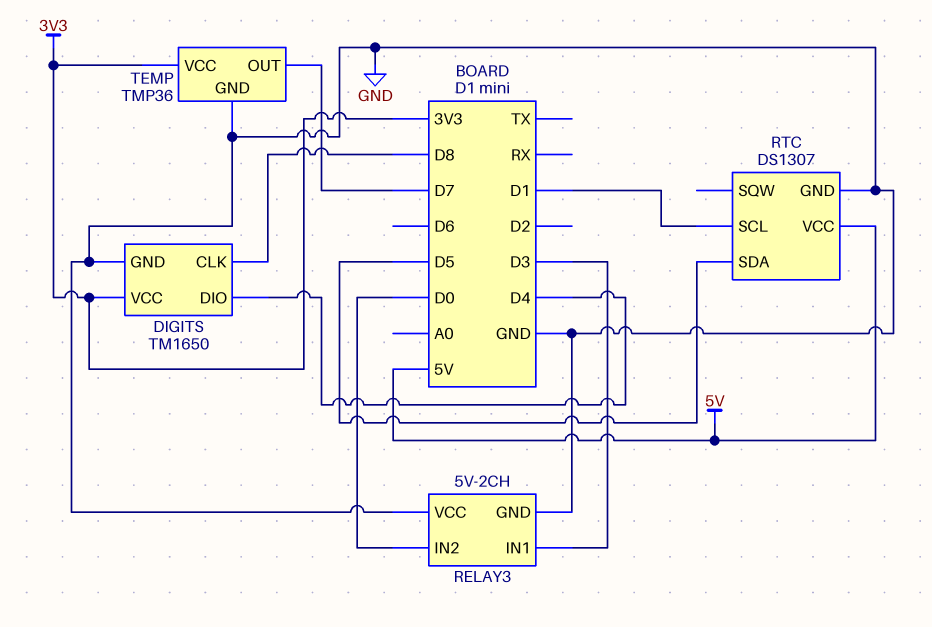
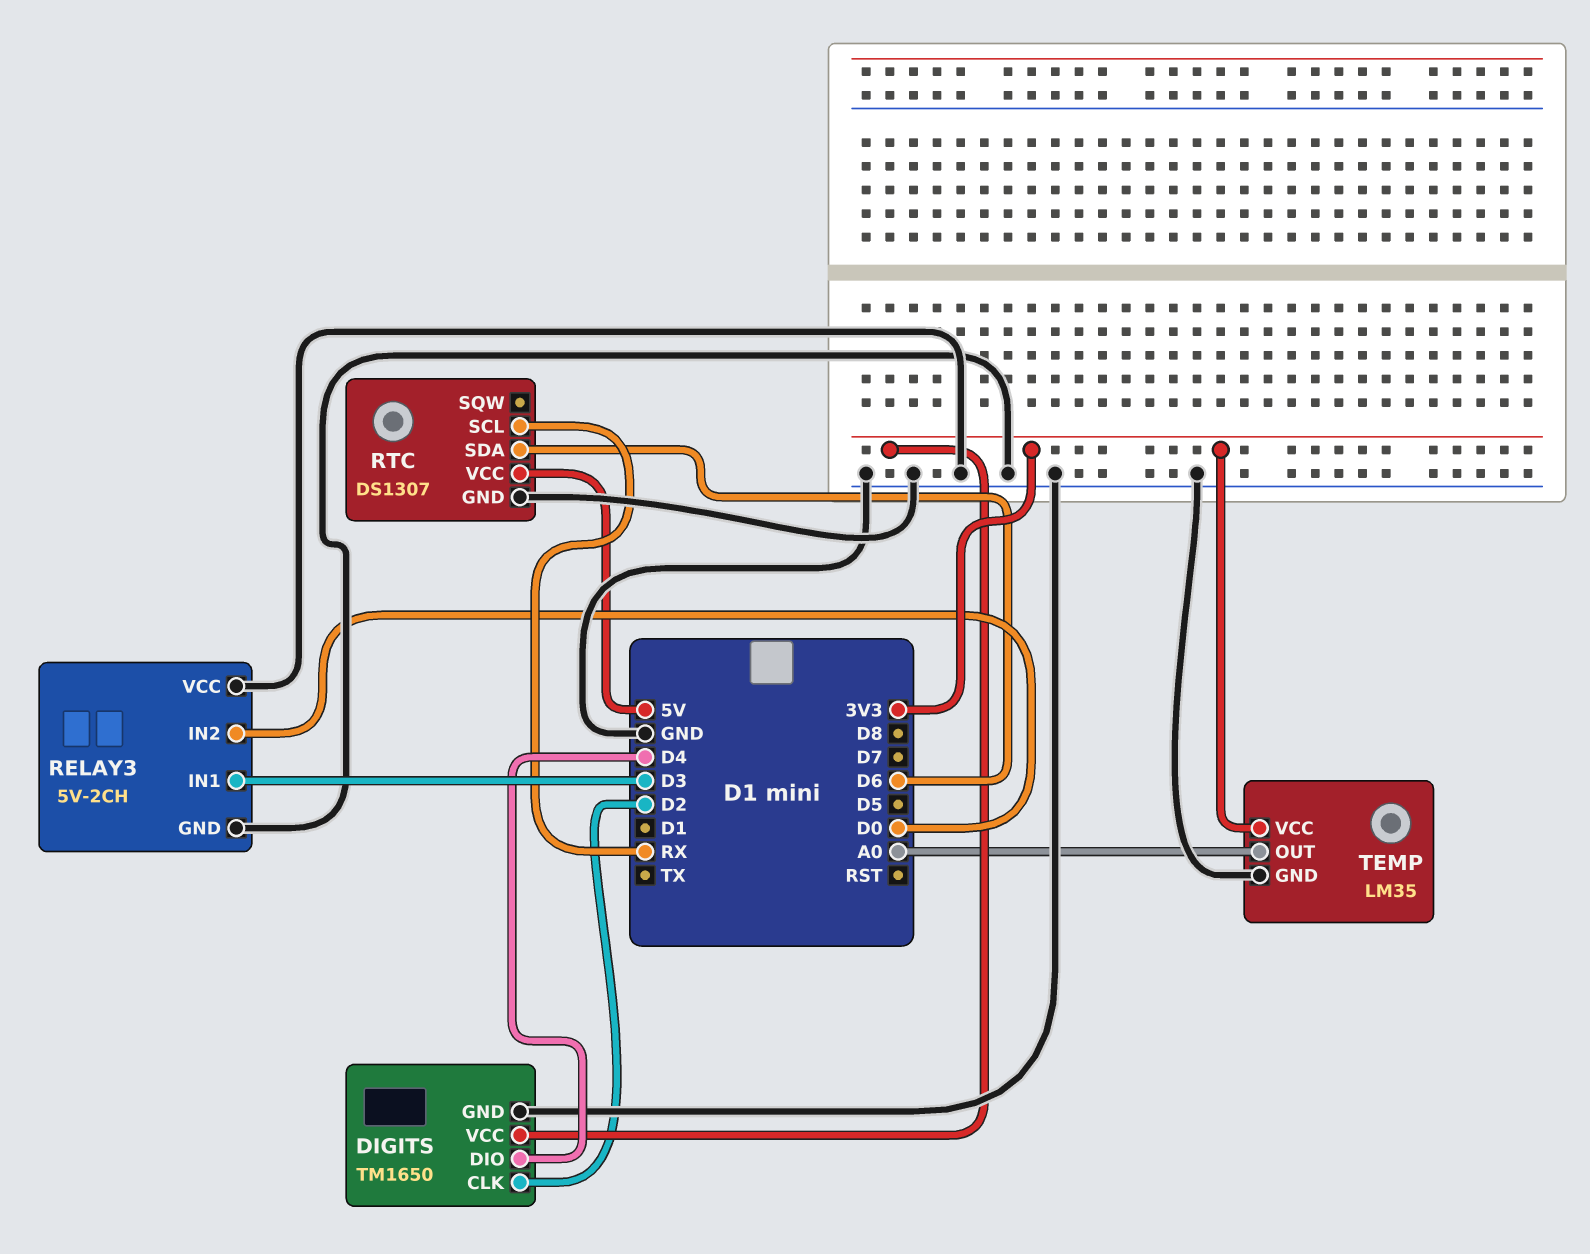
DIGITS pin CLK: D8 -> D2
RTC pin SCL: D1 -> RX
RTC pin SDA: D5 -> D6
TEMP: TMP36 -> LM35
TEMP pin OUT: D7 -> A0

